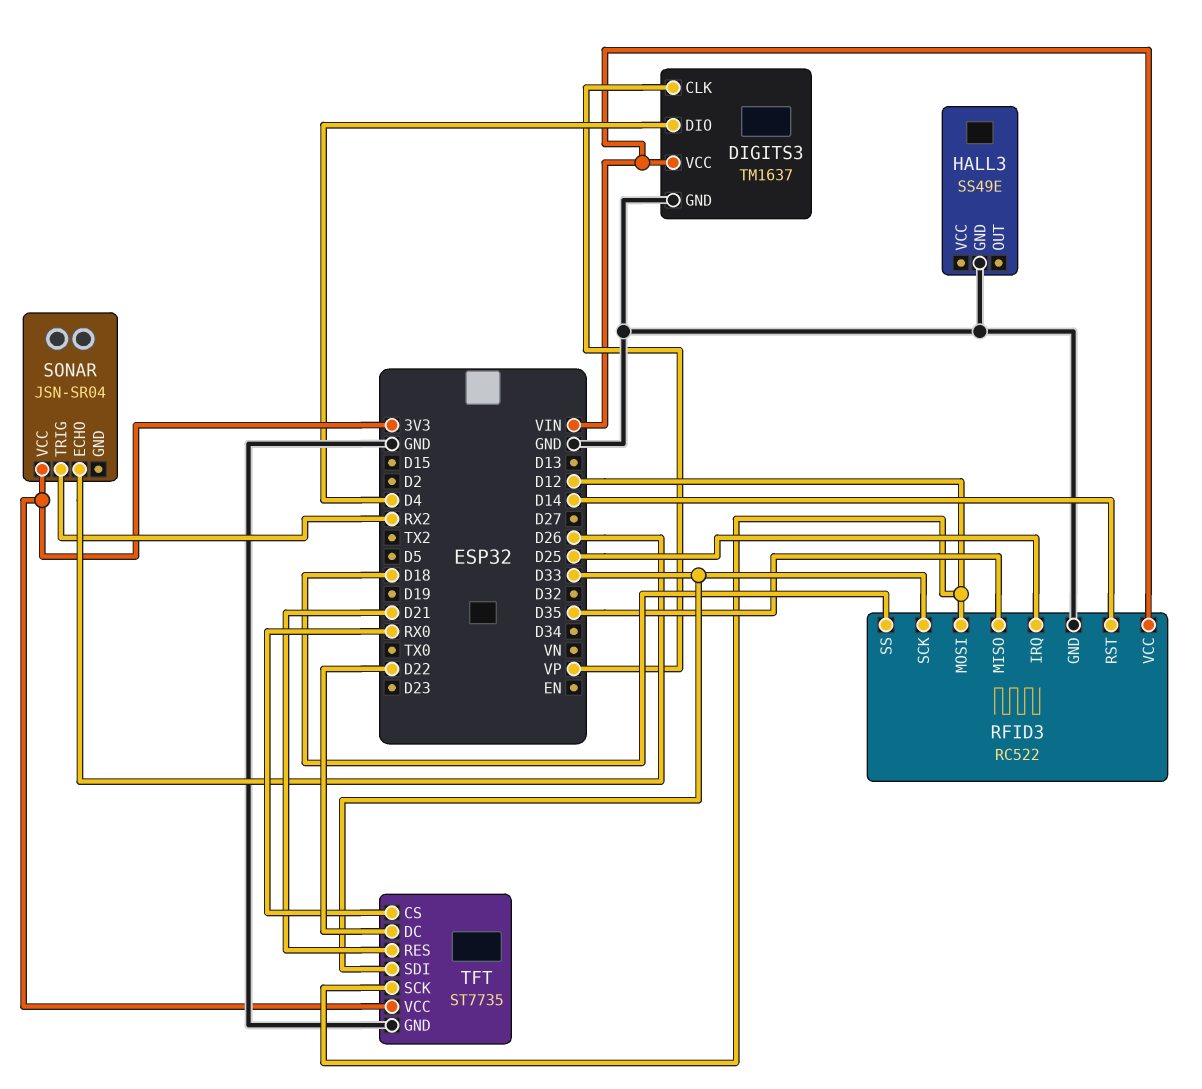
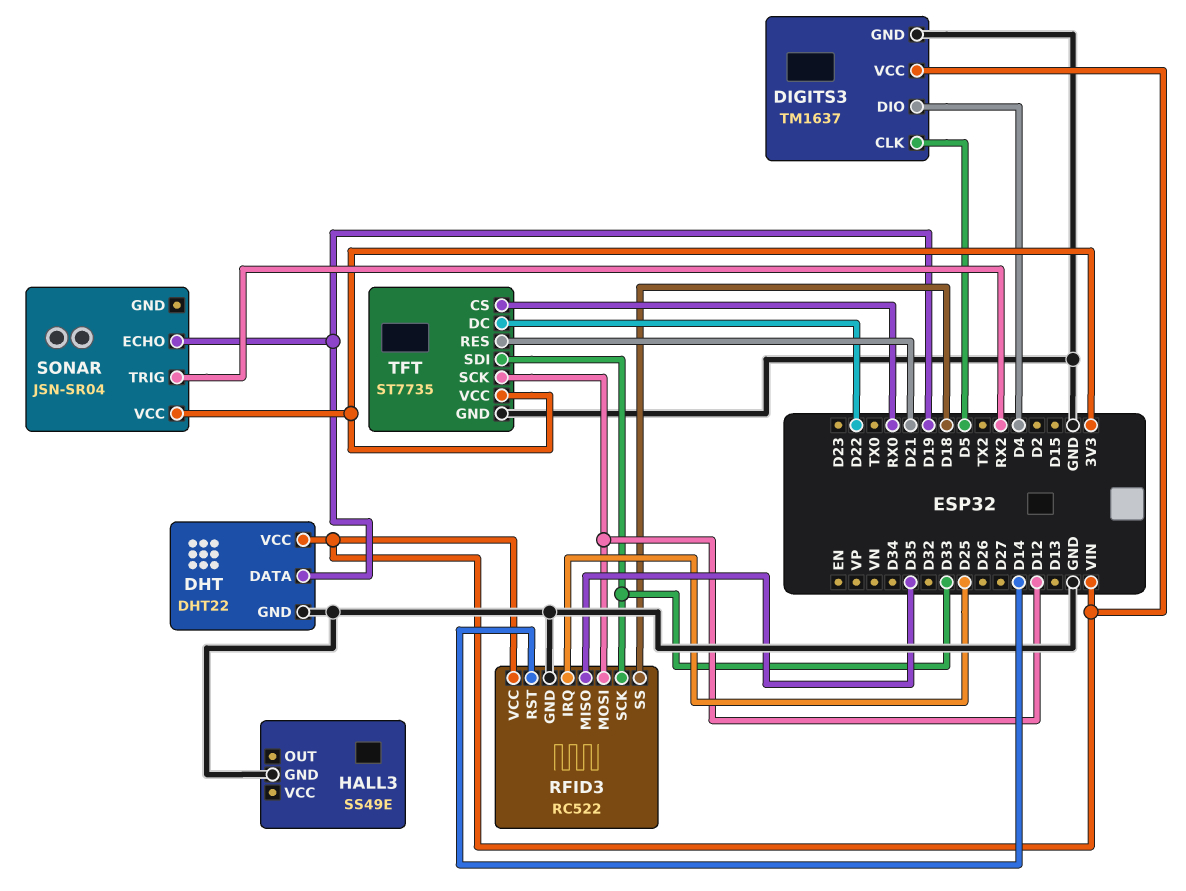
DHT: none -> DHT22
DHT pin DATA: none -> D19
DHT pin GND: none -> GND
DHT pin VCC: none -> VIN
DIGITS3 pin CLK: VP -> D5
SONAR pin ECHO: D26 -> D19

